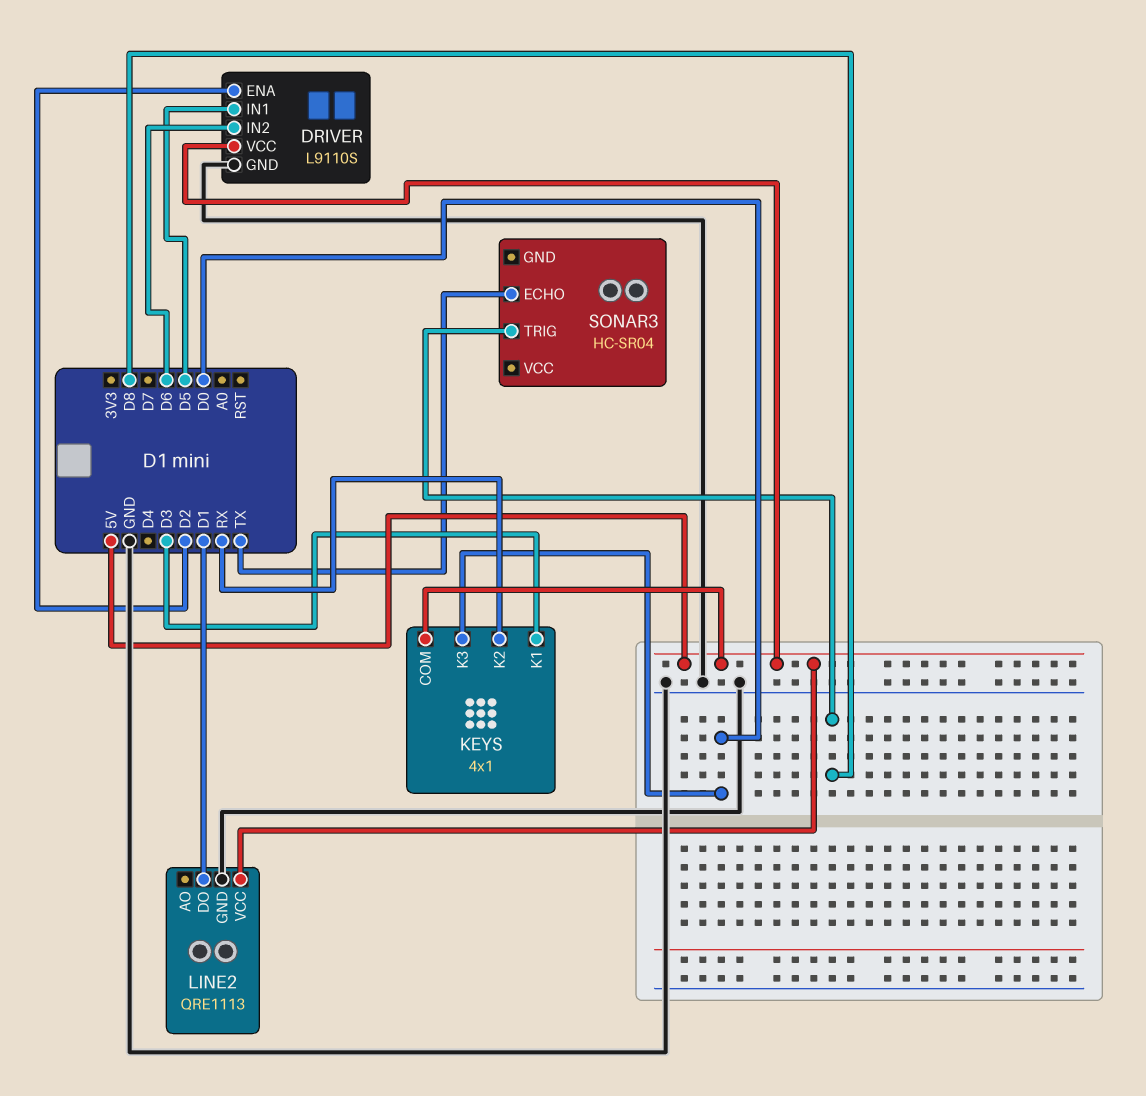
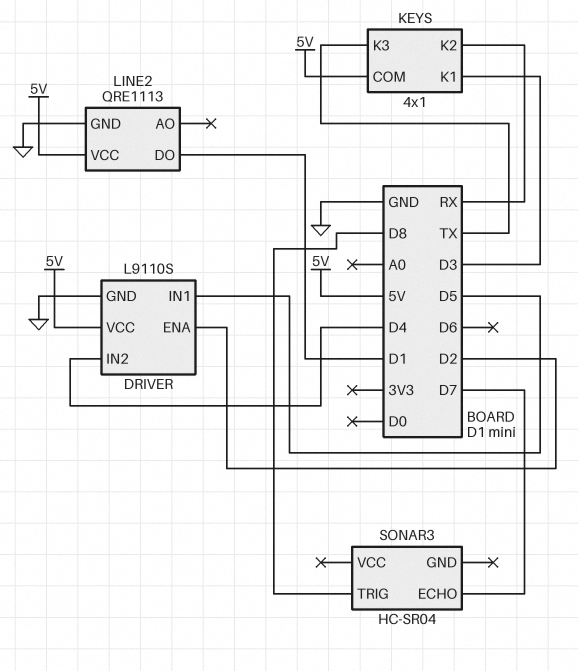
DRIVER pin IN2: D6 -> D4
KEYS pin K3: D0 -> TX
SONAR3 pin ECHO: TX -> D7

